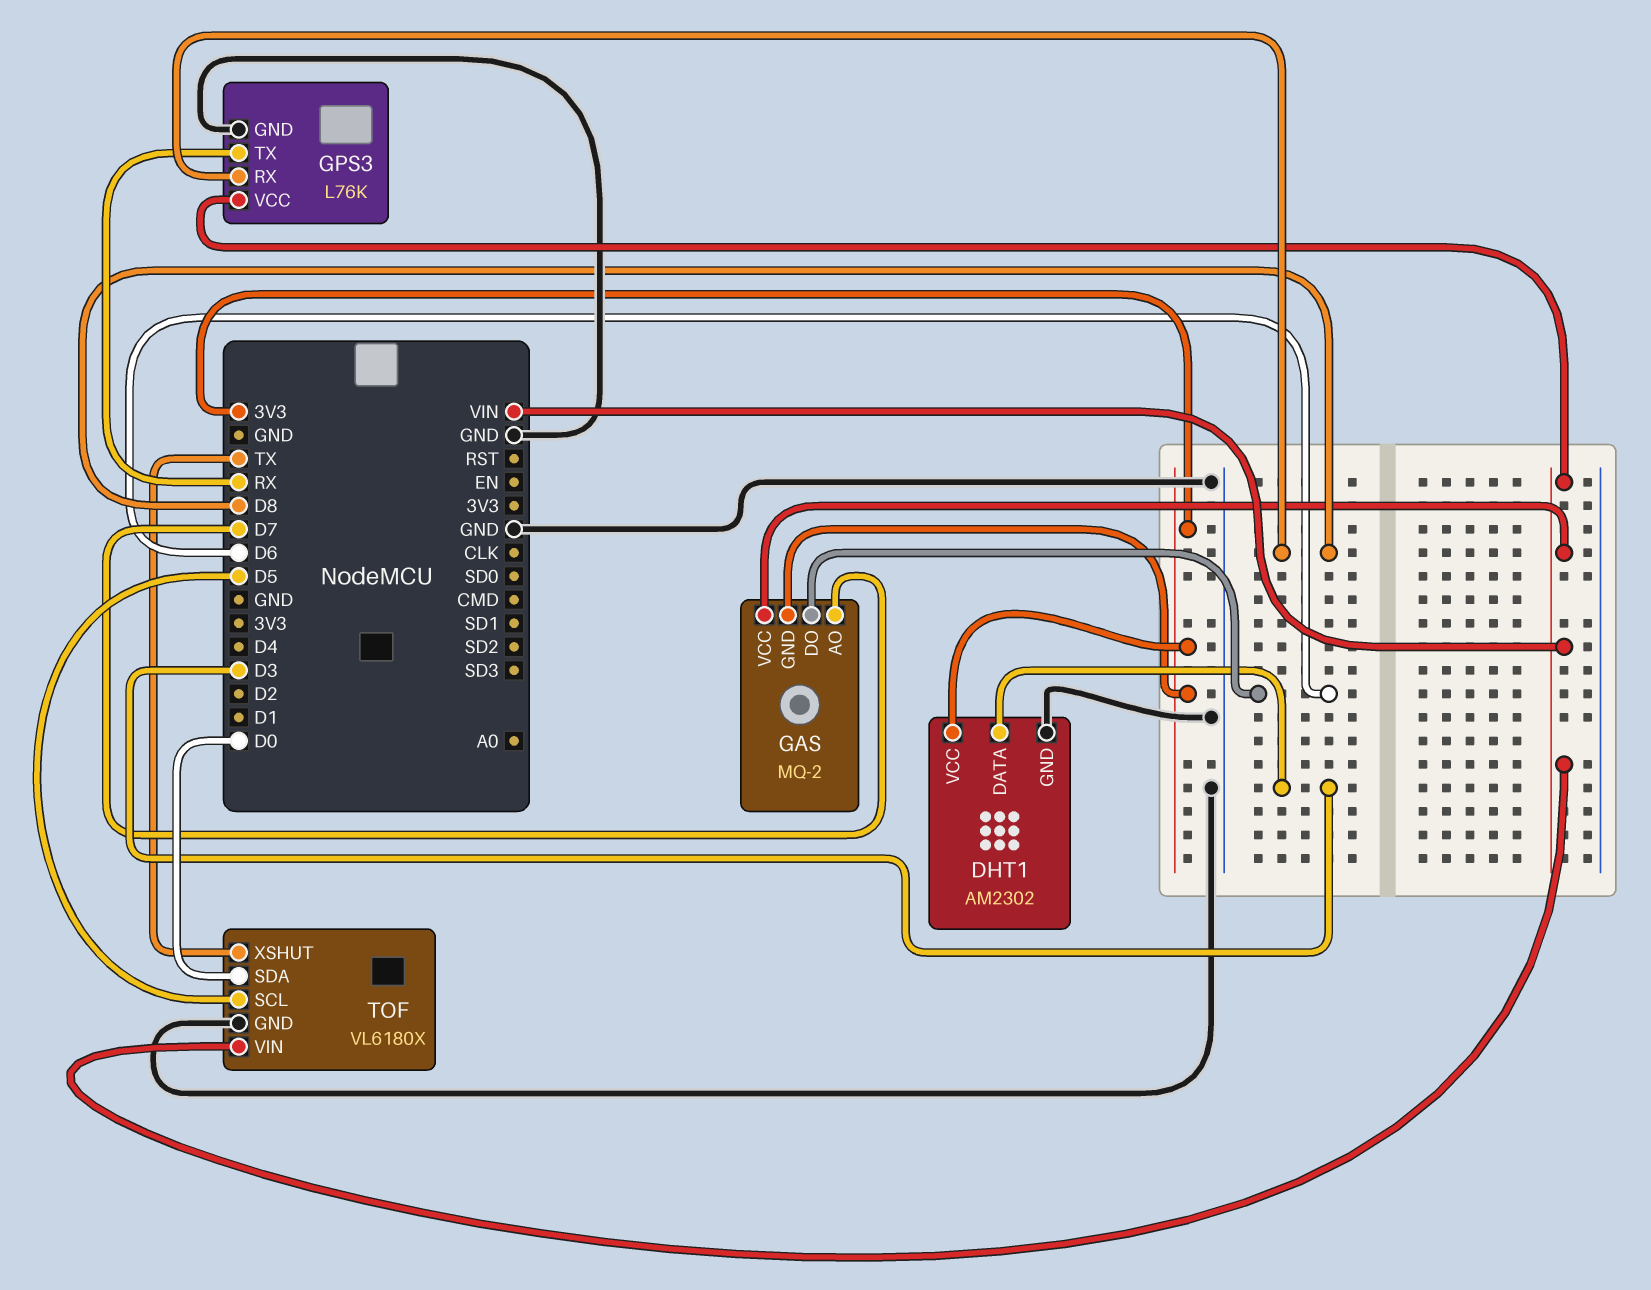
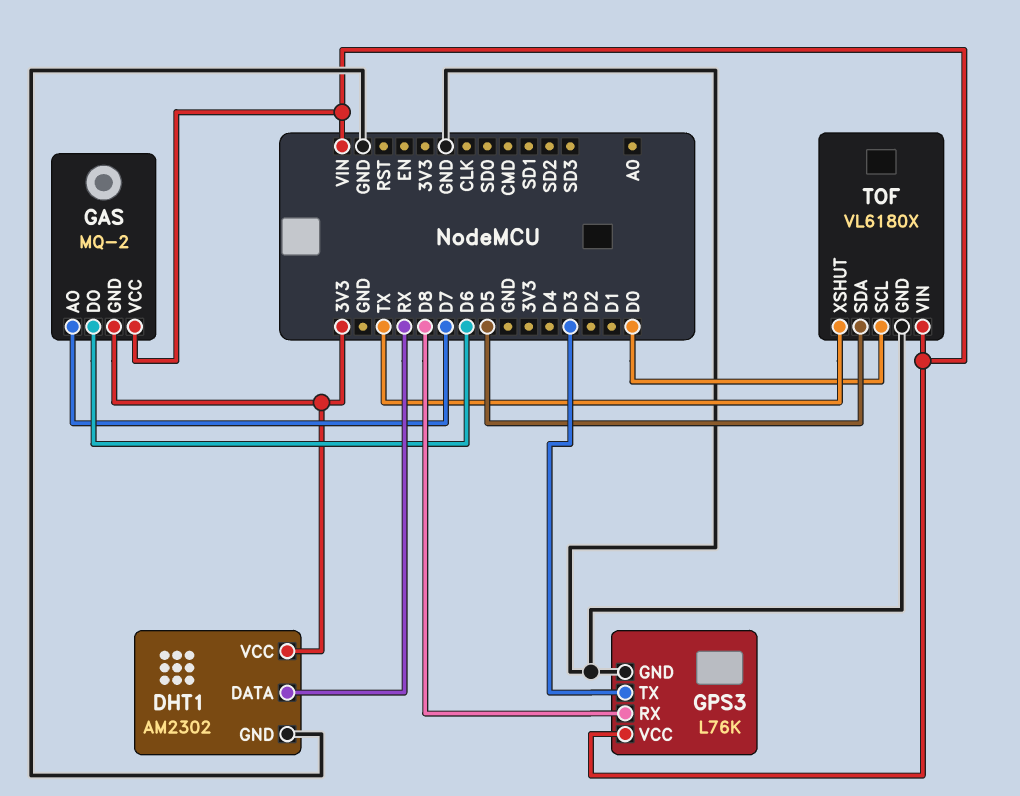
DHT1 pin DATA: D3 -> RX
GPS3 pin TX: RX -> D3
TOF pin SCL: D5 -> D0
TOF pin SDA: D0 -> D5

